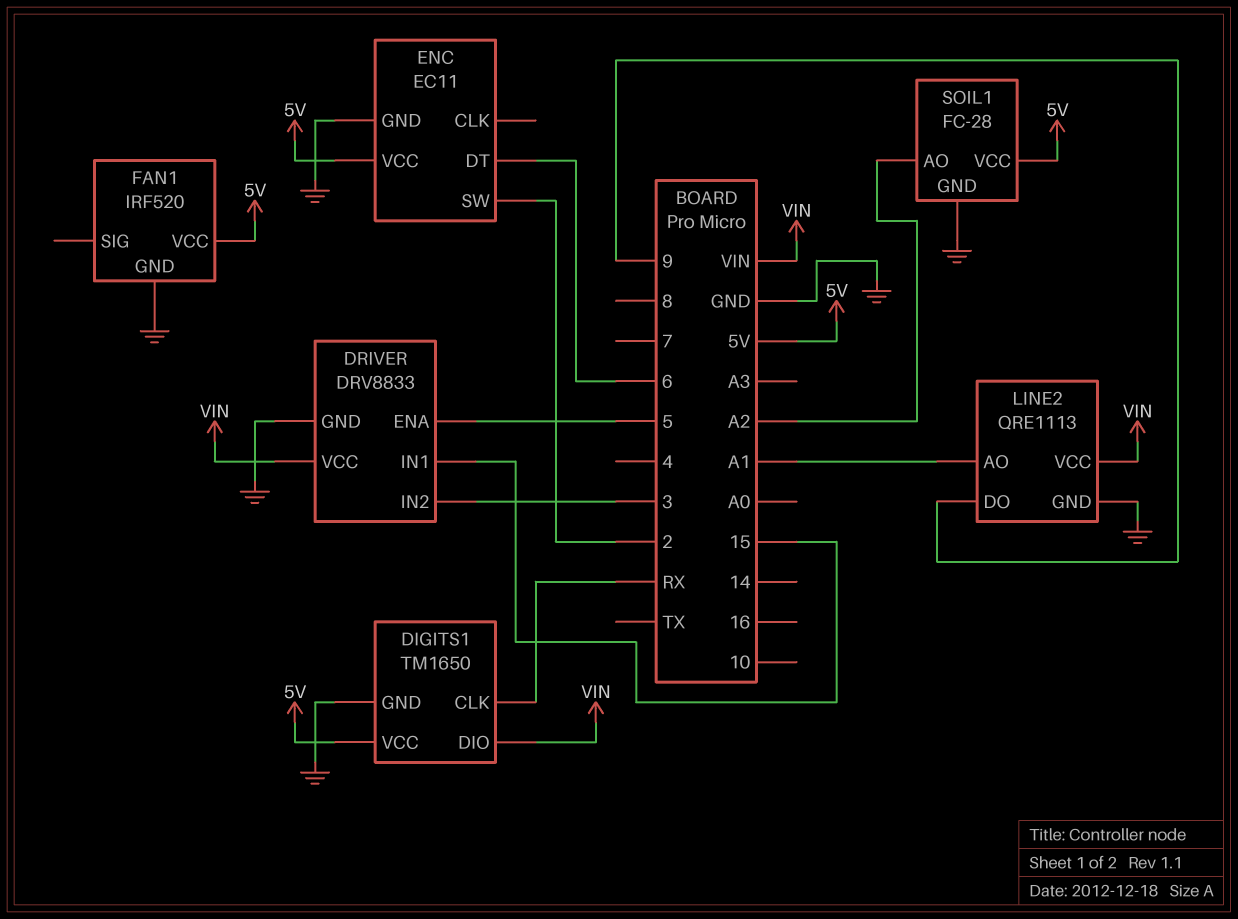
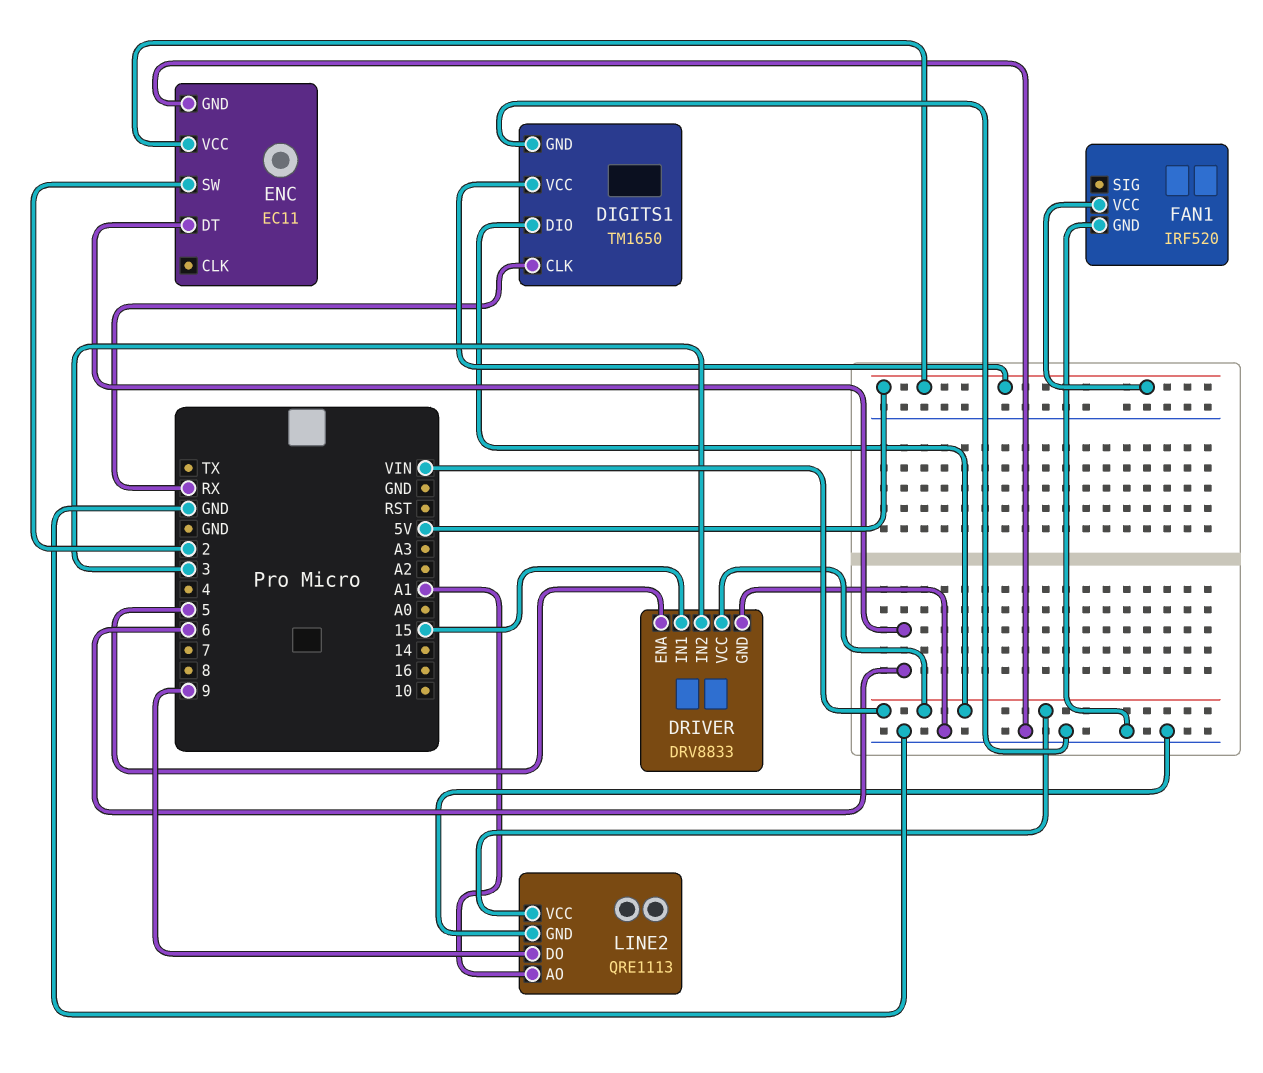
SOIL1: FC-28 -> none
SOIL1 pin AO: A2 -> none
SOIL1 pin GND: GND -> none
SOIL1 pin VCC: 5V -> none

